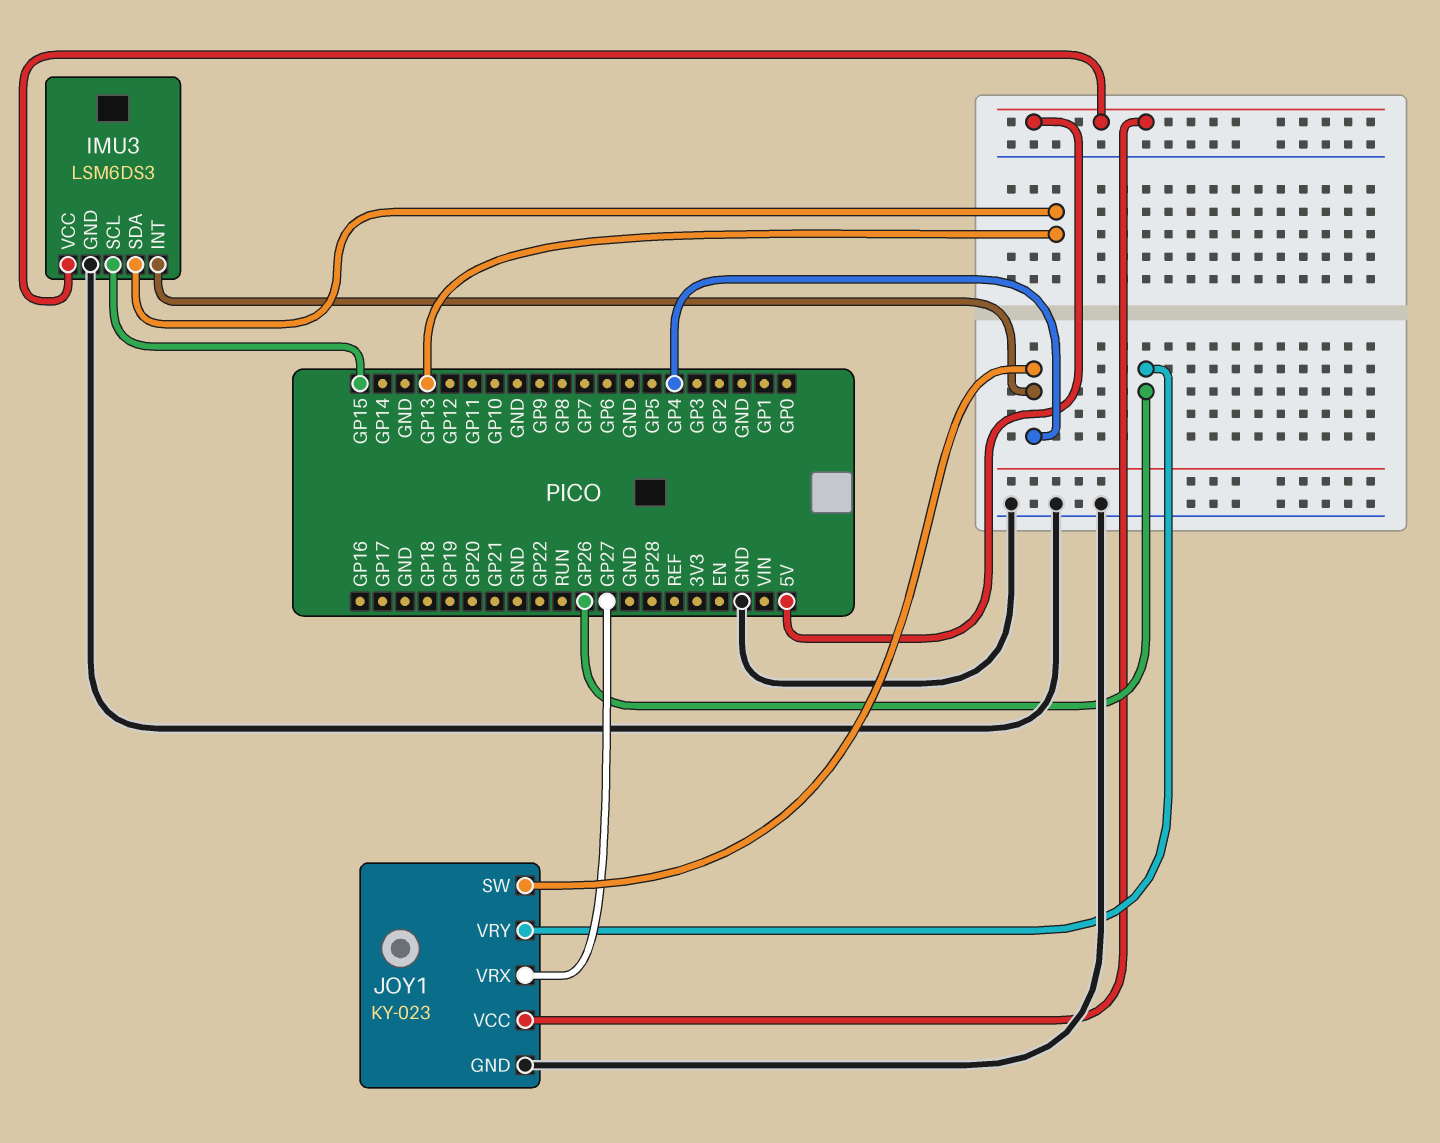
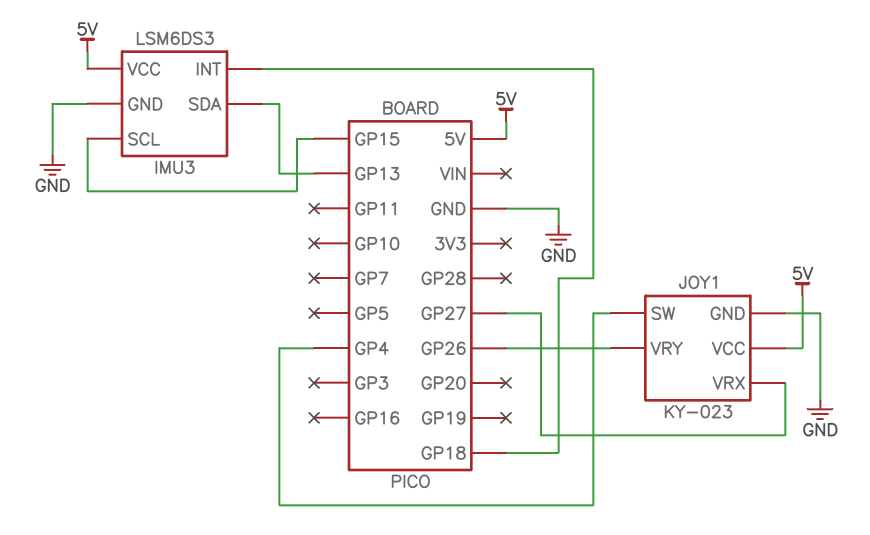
IMU3 pin INT: GP4 -> GP18

